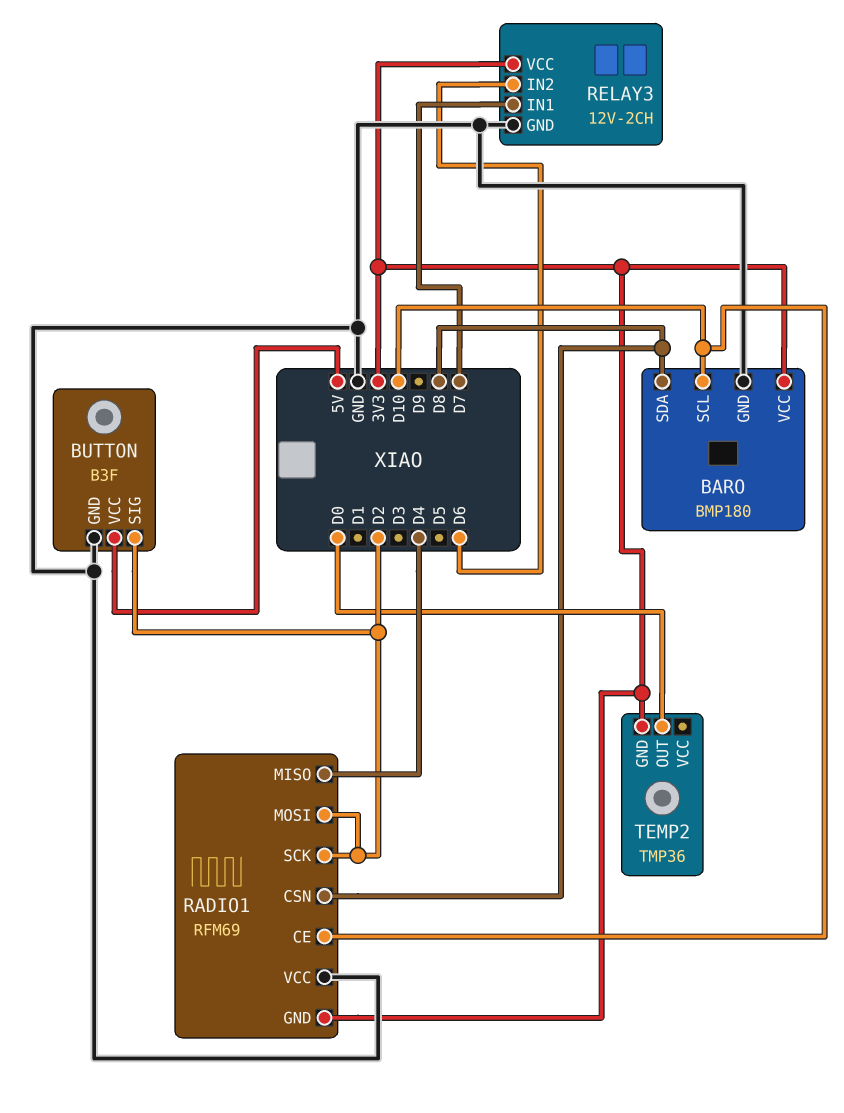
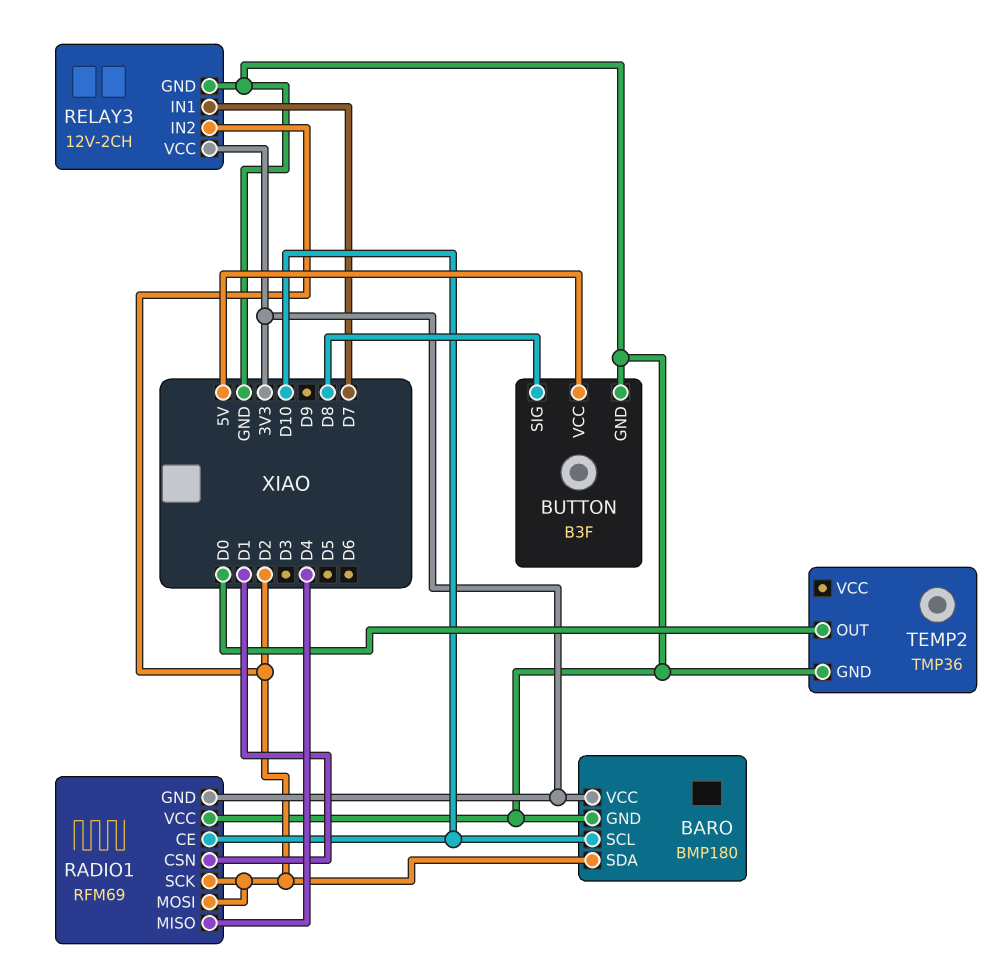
BARO pin SDA: D8 -> D2
BUTTON pin SIG: D2 -> D8
RADIO1 pin CSN: D8 -> D1
RELAY3 pin IN2: D6 -> D2
TEMP2 pin GND: 3V3 -> GND

